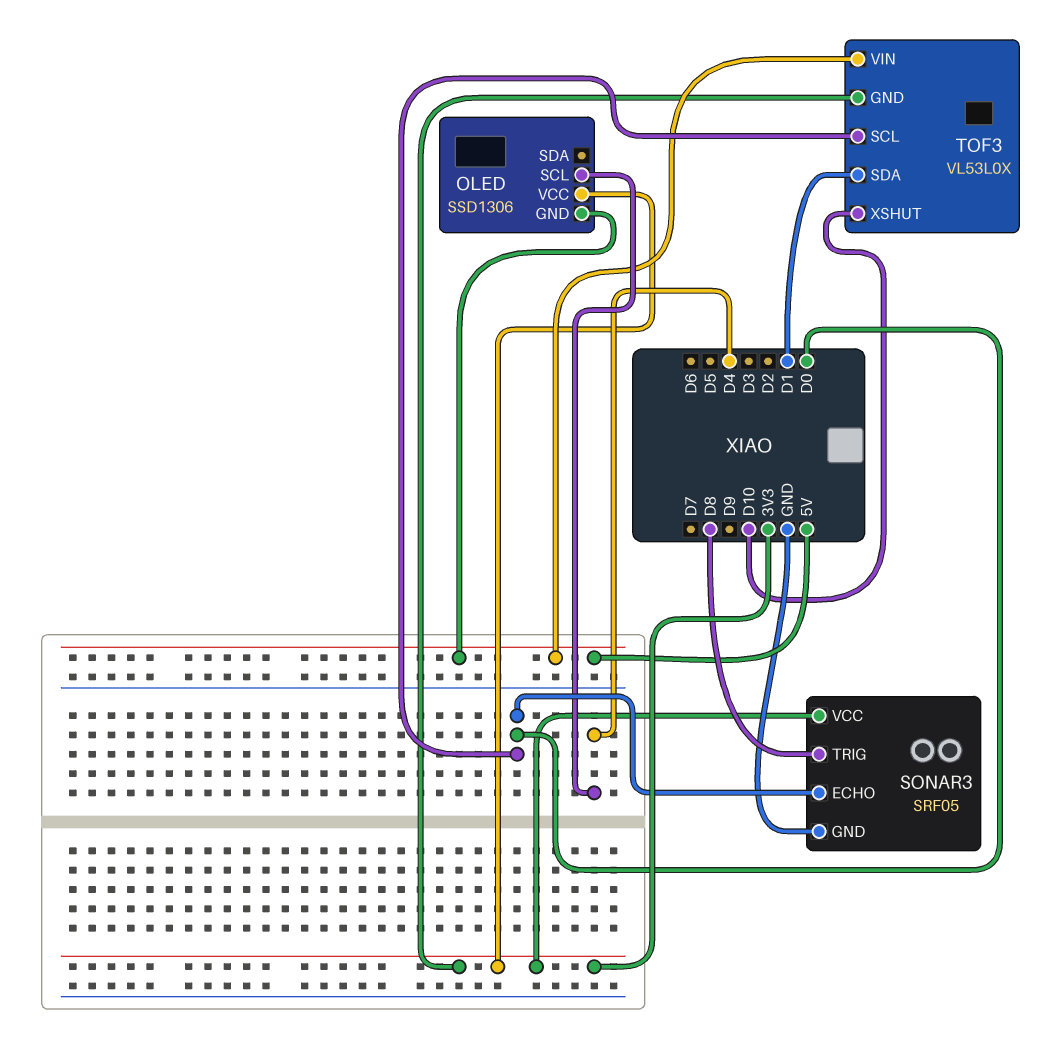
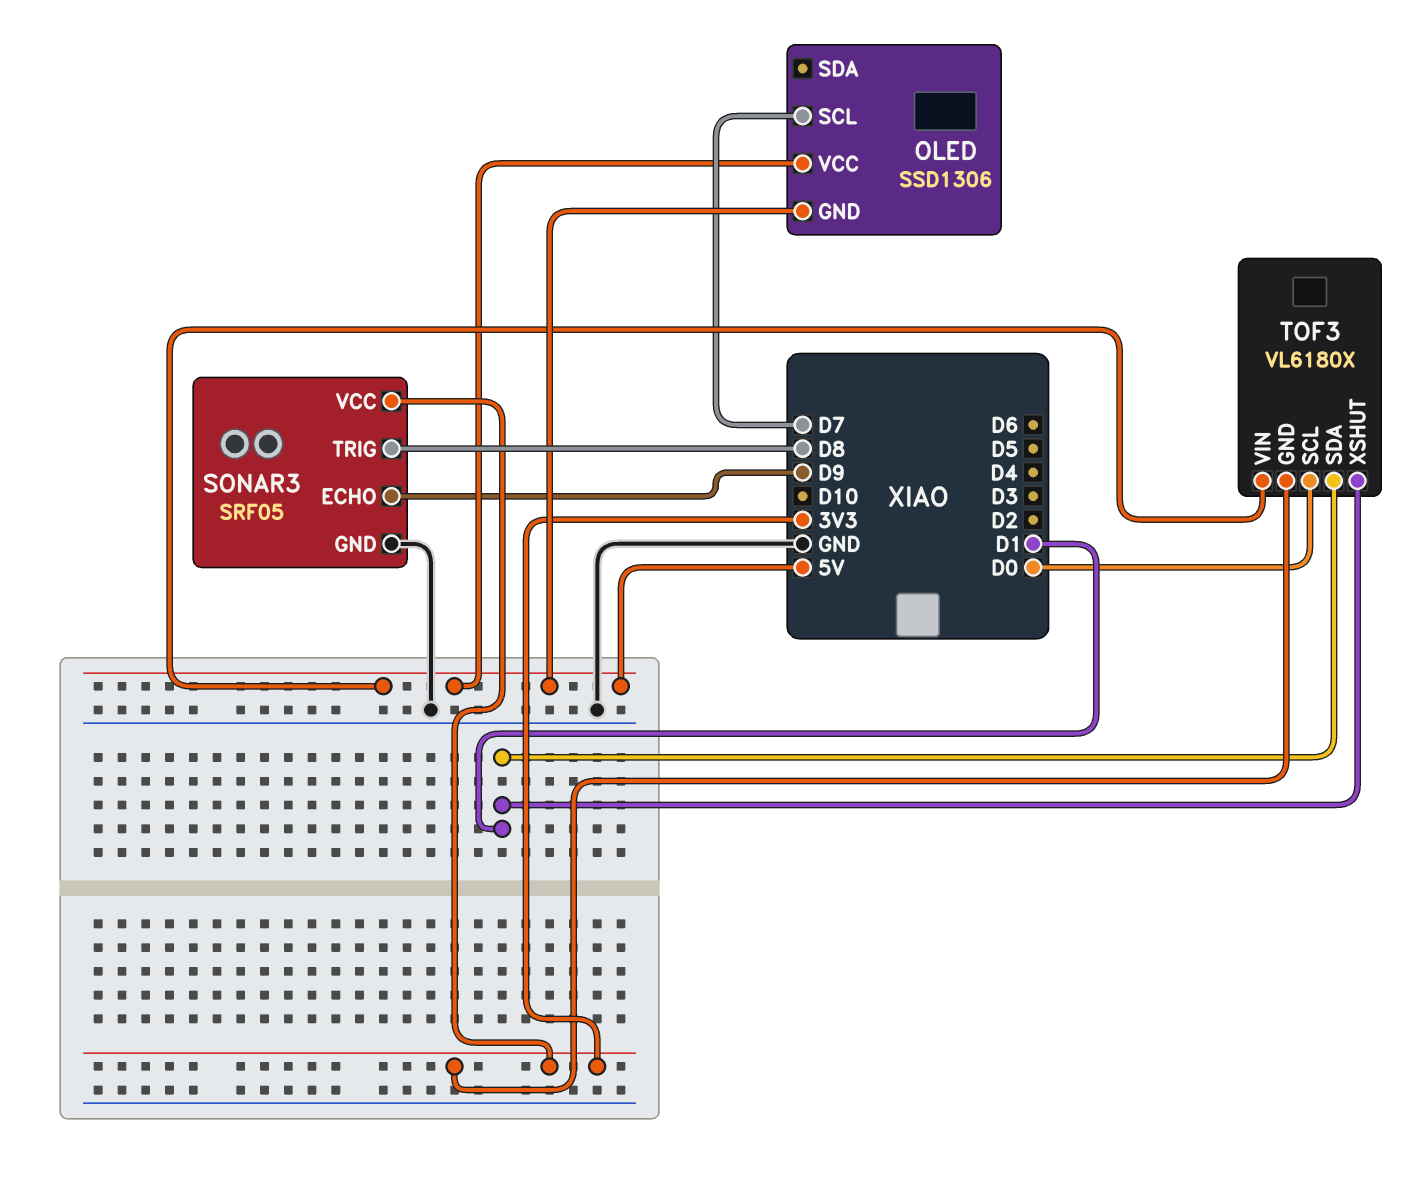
OLED pin SCL: D4 -> D7
OLED pin VCC: 3V3 -> 5V
SONAR3 pin ECHO: D0 -> D9
TOF3: VL53L0X -> VL6180X
TOF3 pin XSHUT: D10 -> D1

